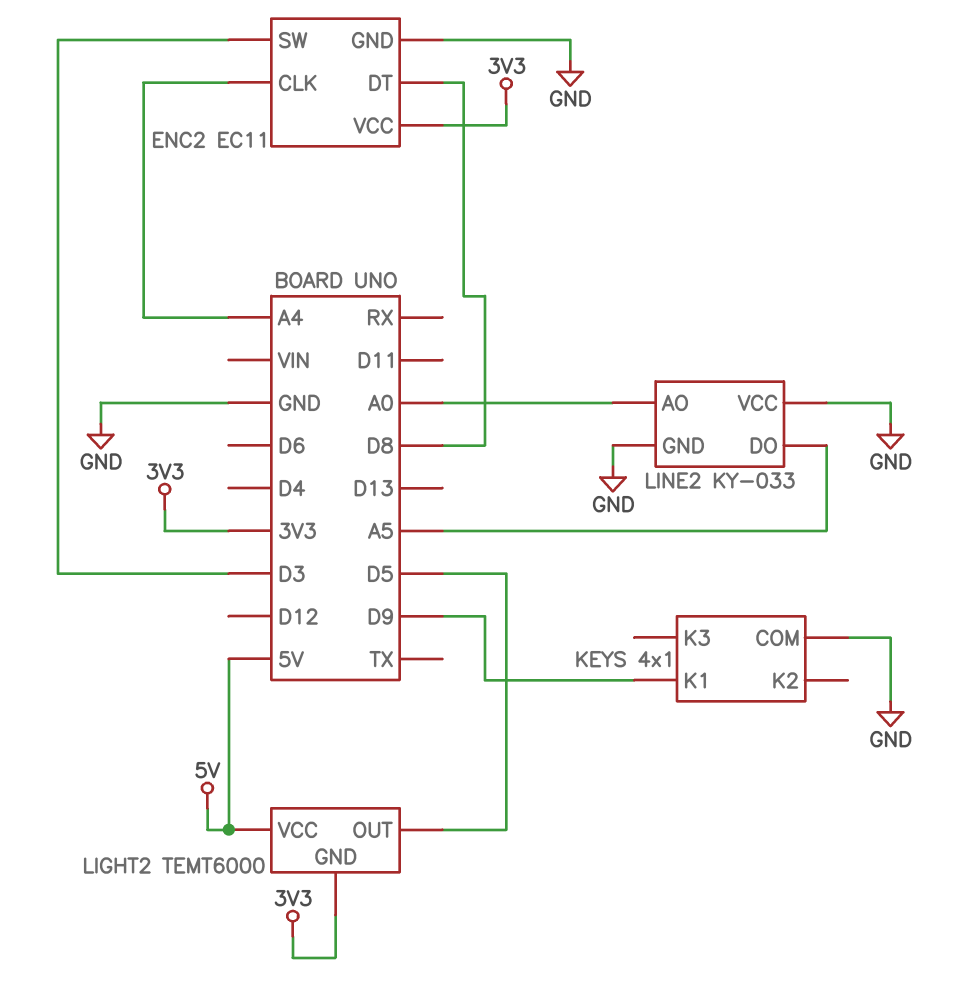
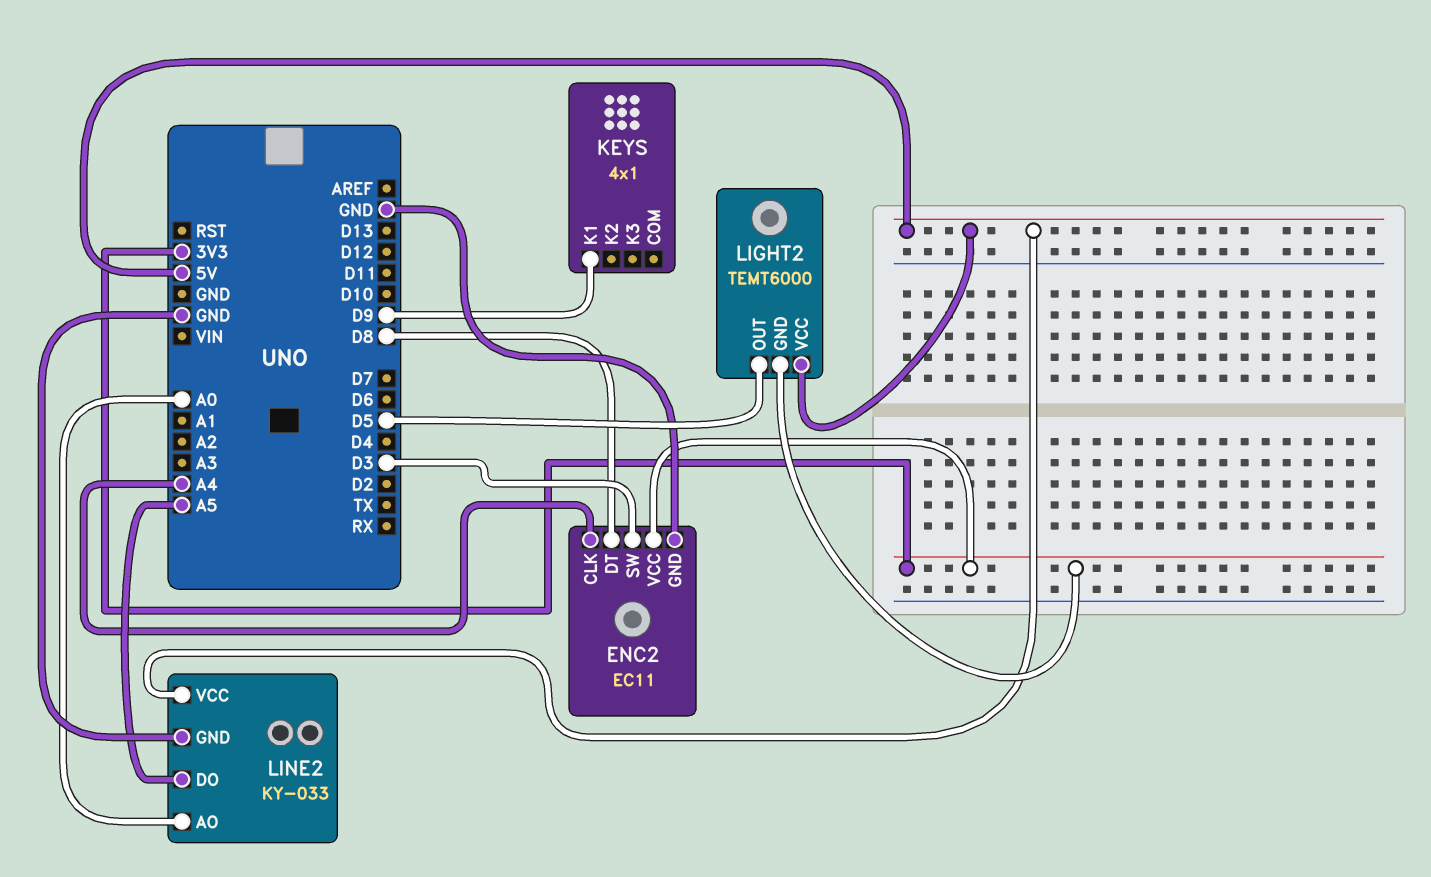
KEYS pin COM: GND -> none
LINE2 pin VCC: GND -> 5V

